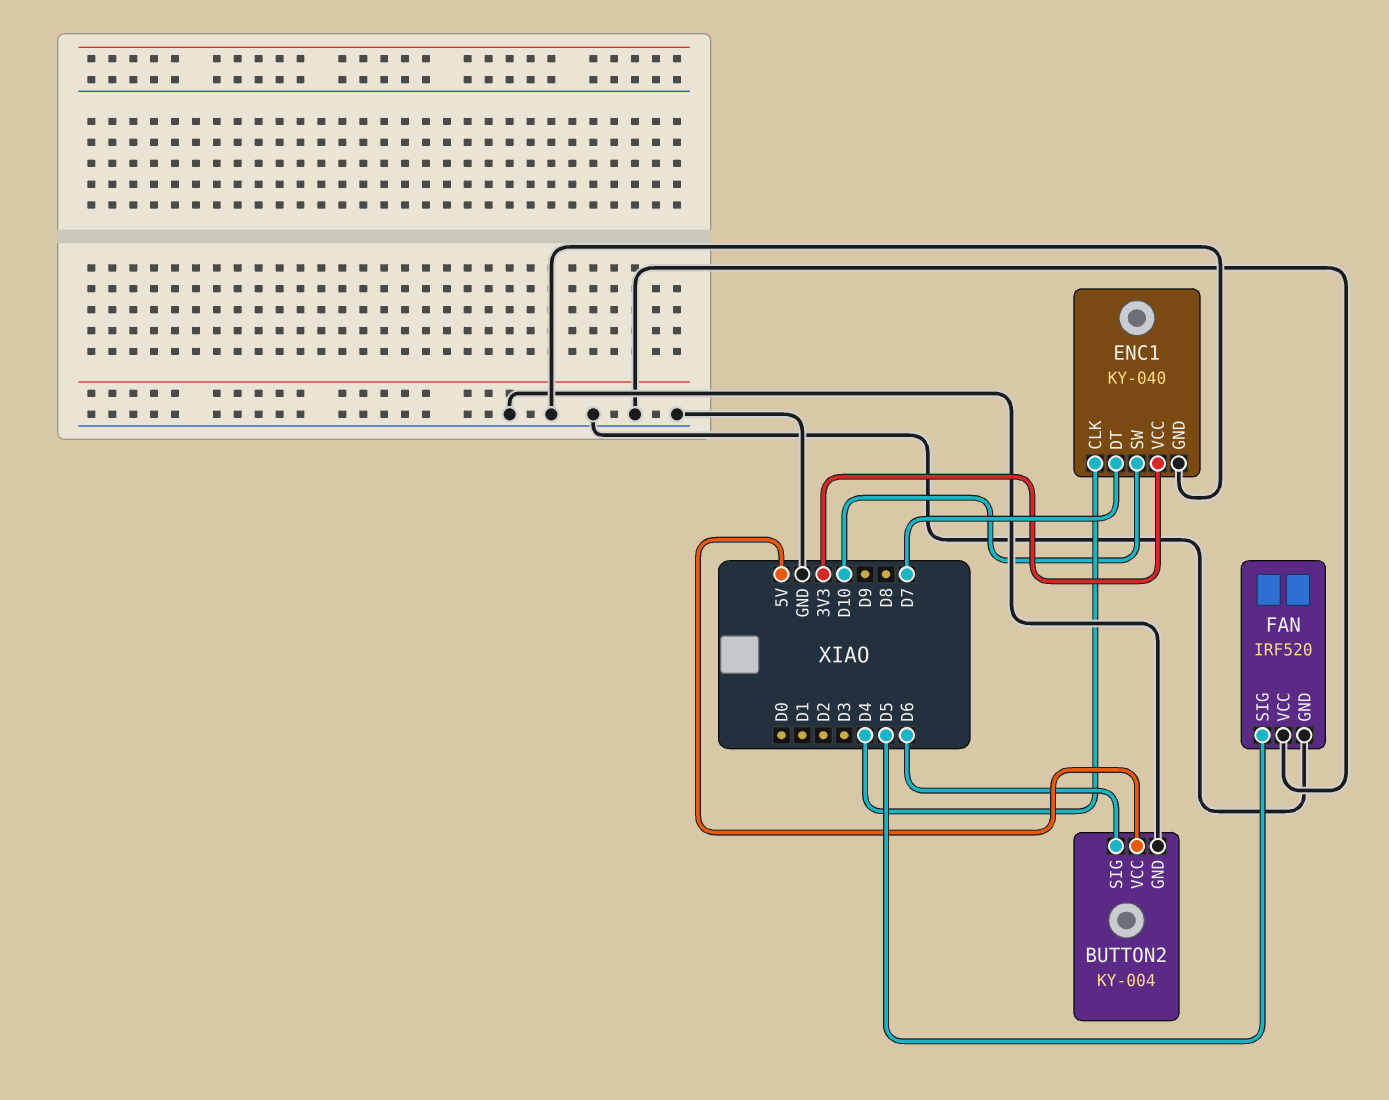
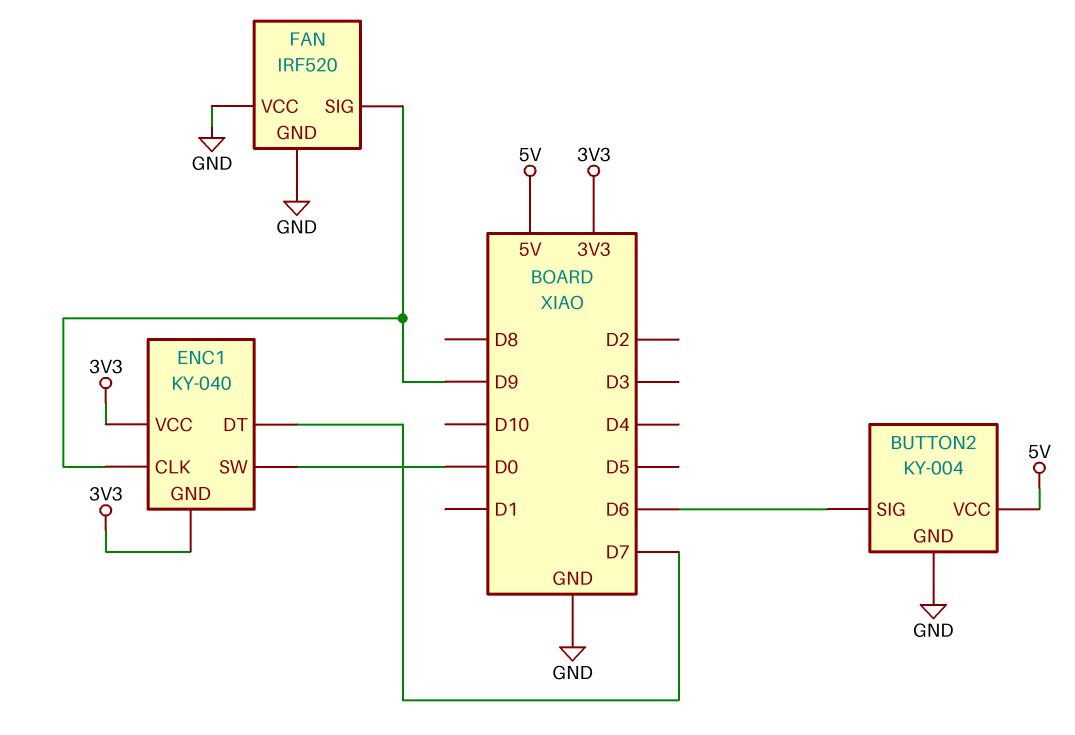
ENC1 pin CLK: D4 -> D9
ENC1 pin GND: GND -> 3V3
ENC1 pin SW: D10 -> D0
FAN pin SIG: D5 -> D9

